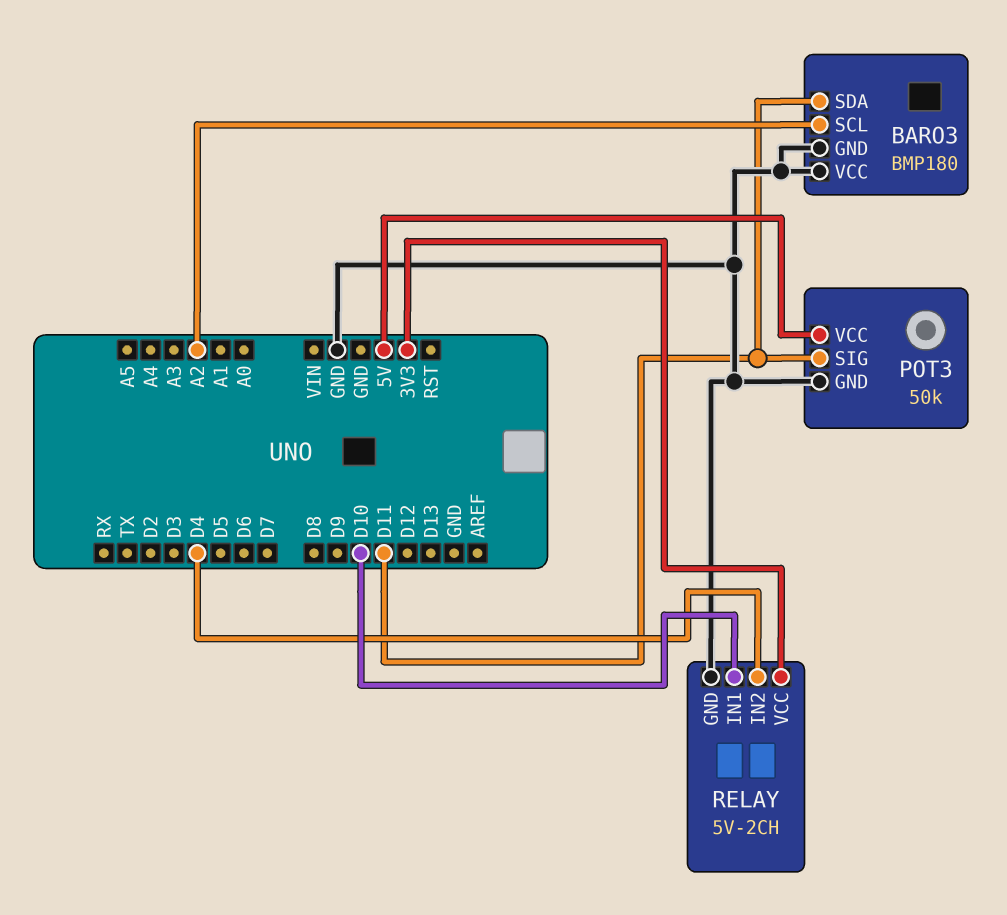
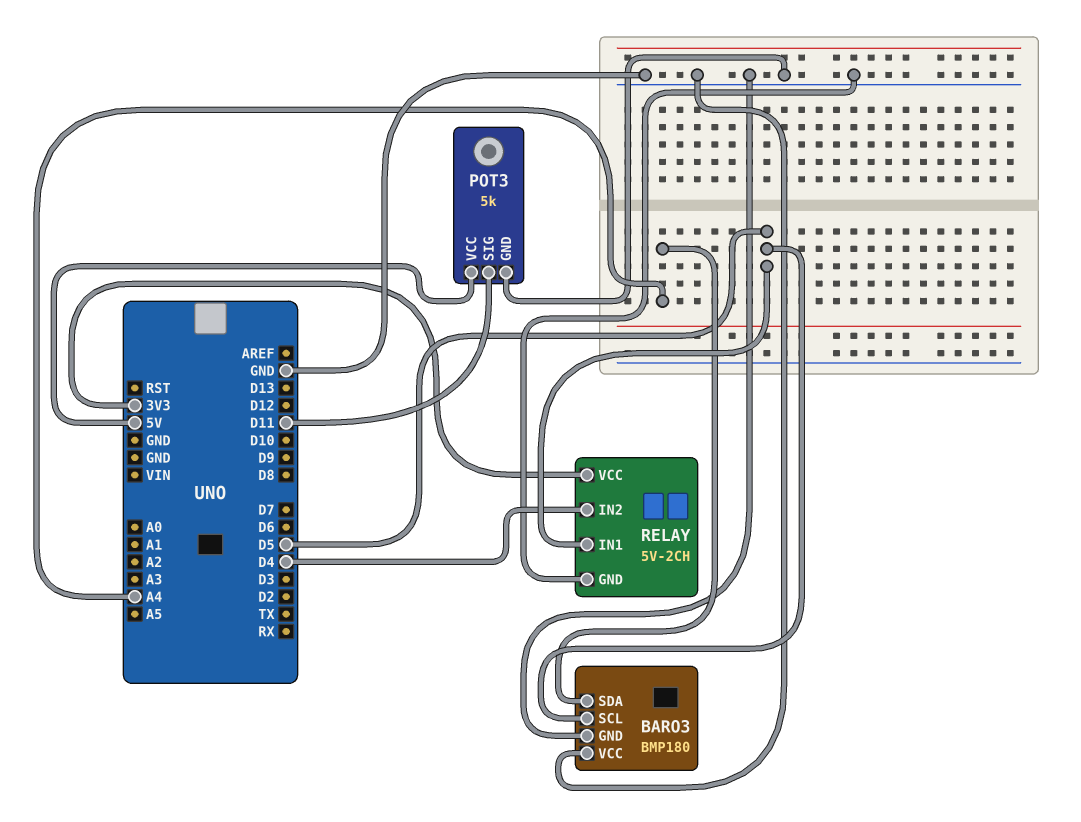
BARO3 pin SCL: A2 -> D5
BARO3 pin SDA: D11 -> A4
POT3: 50k -> 5k
RELAY pin IN1: D10 -> D5

